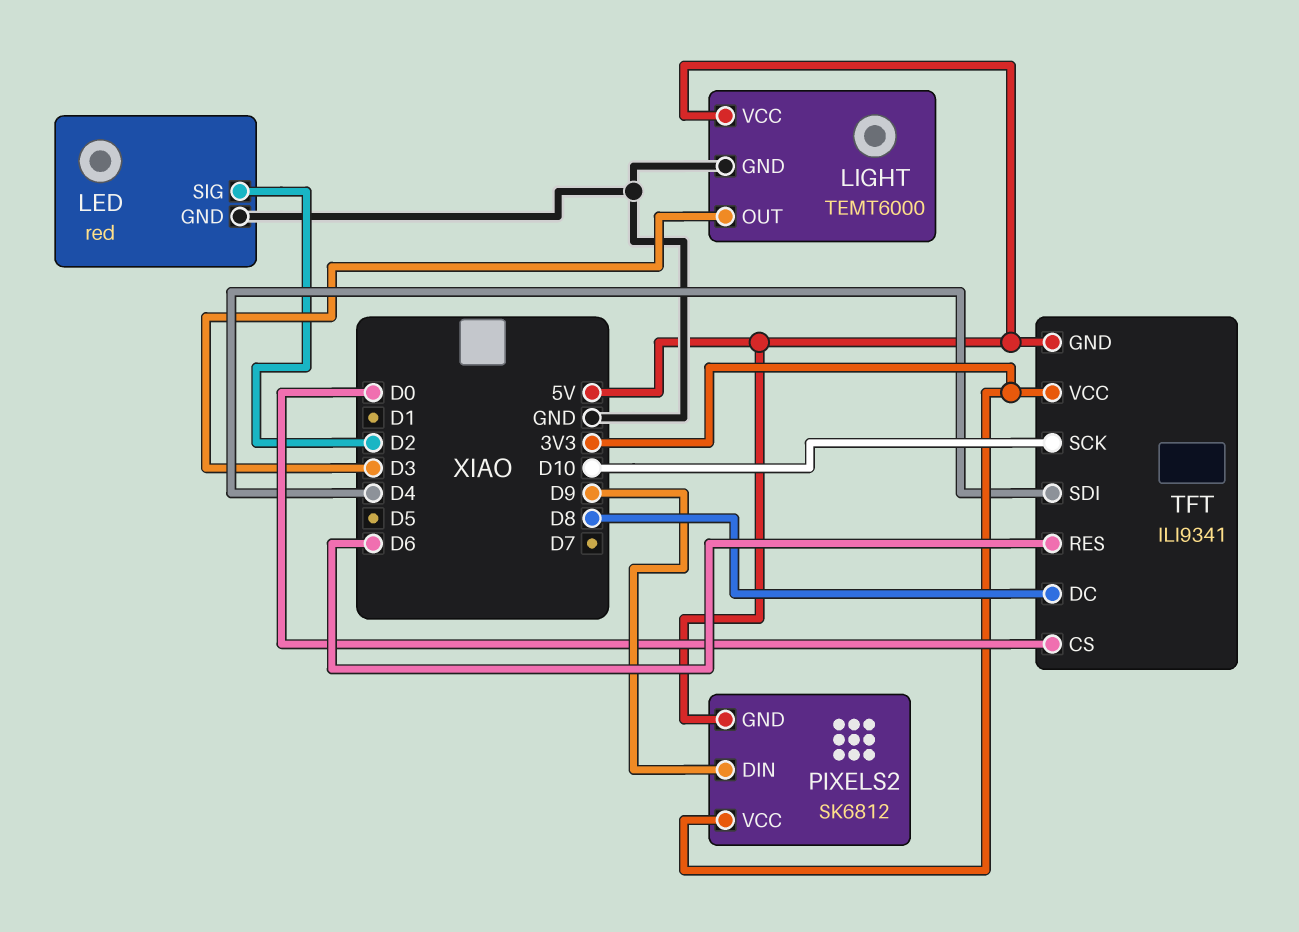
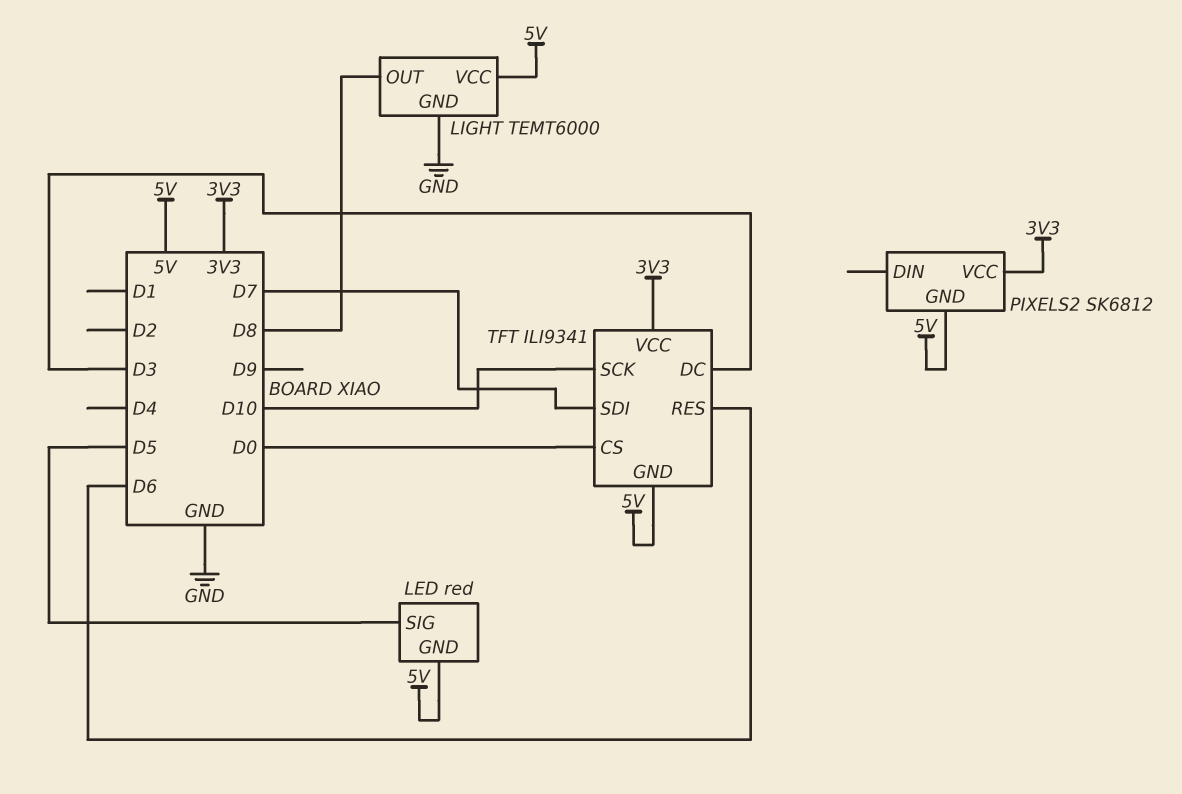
LED pin GND: GND -> 5V
LED pin SIG: D2 -> D5
LIGHT pin OUT: D3 -> D8
PIXELS2 pin DIN: D9 -> none
TFT pin DC: D8 -> D3
TFT pin SDI: D4 -> D7

